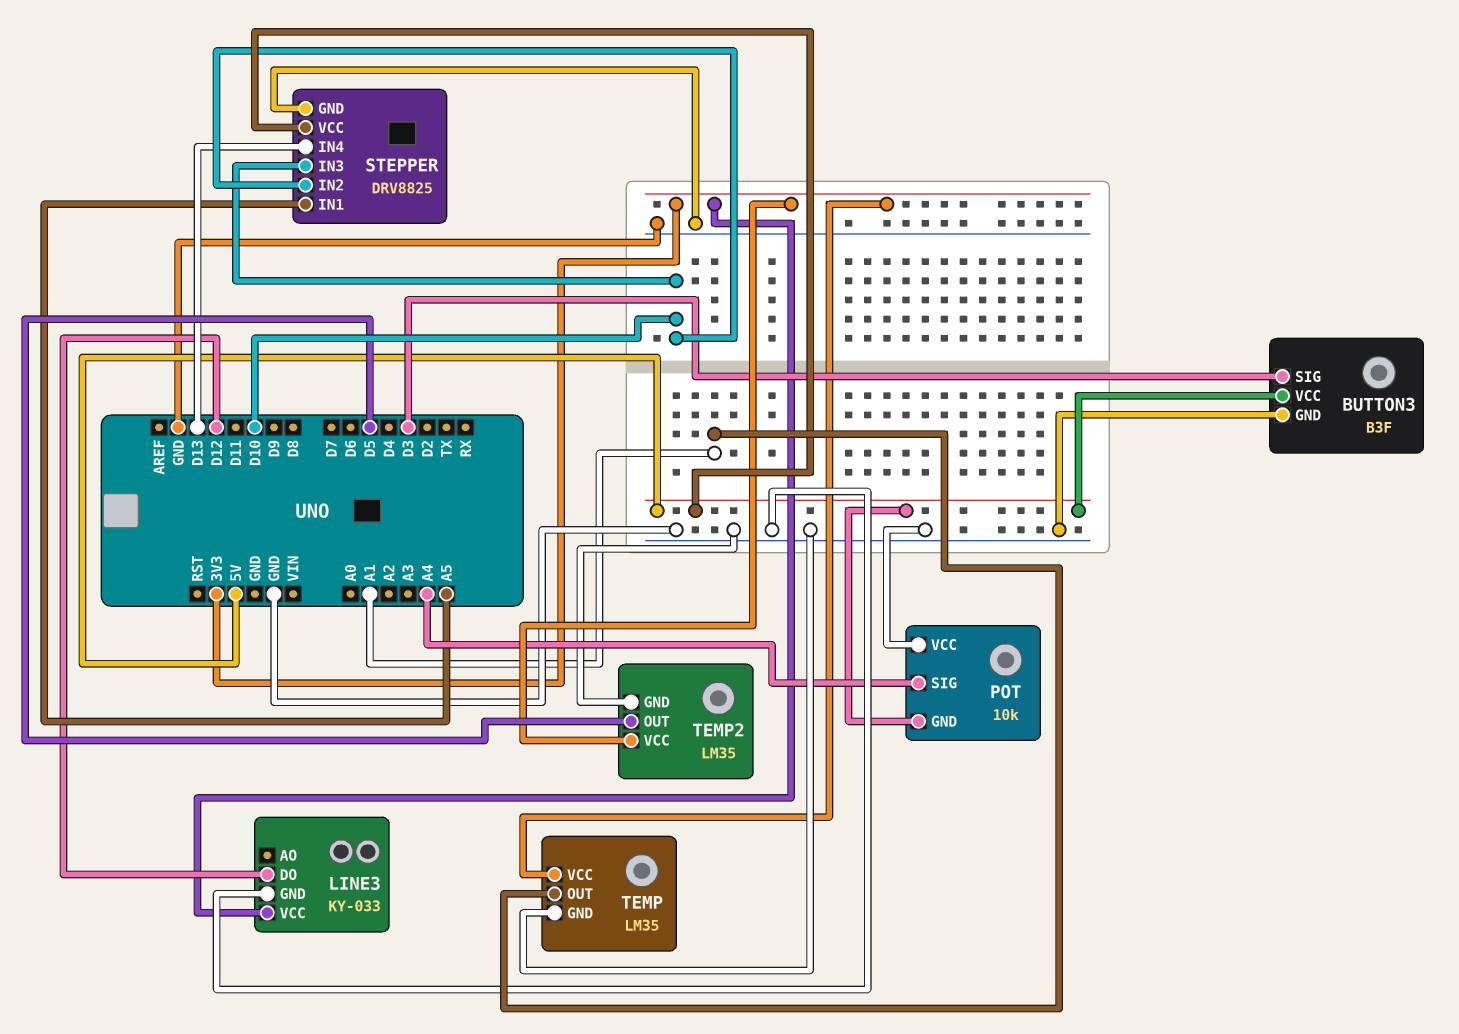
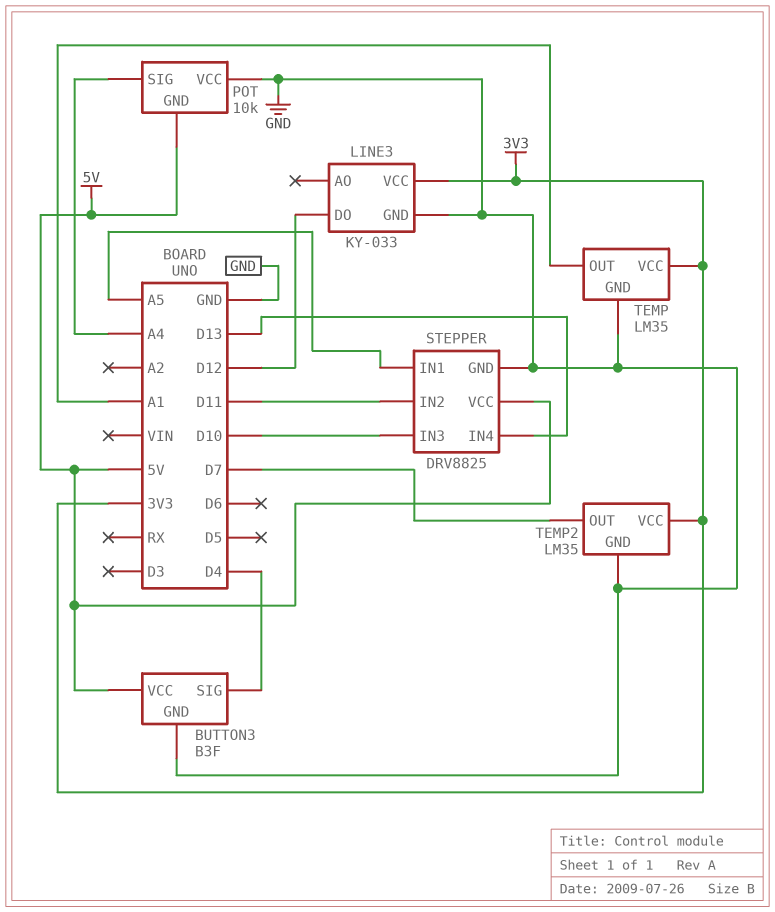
BUTTON3 pin SIG: D3 -> D4
STEPPER pin IN2: D10 -> D11
TEMP2 pin OUT: D5 -> D7

